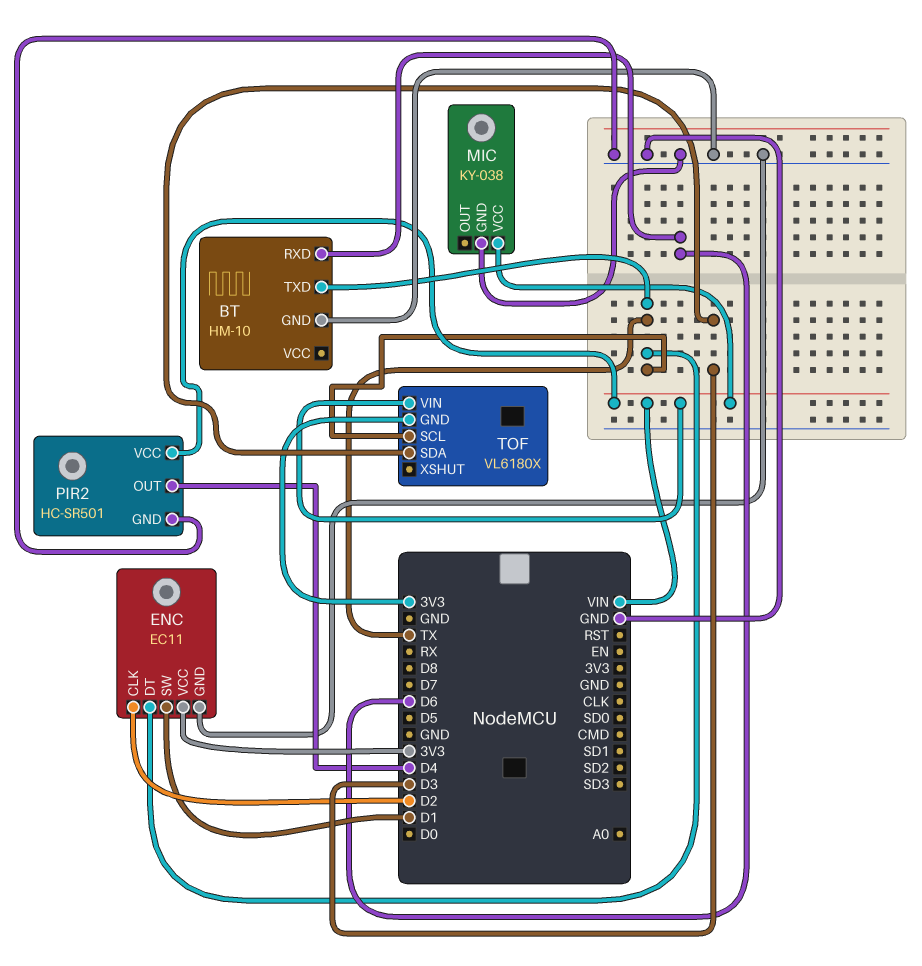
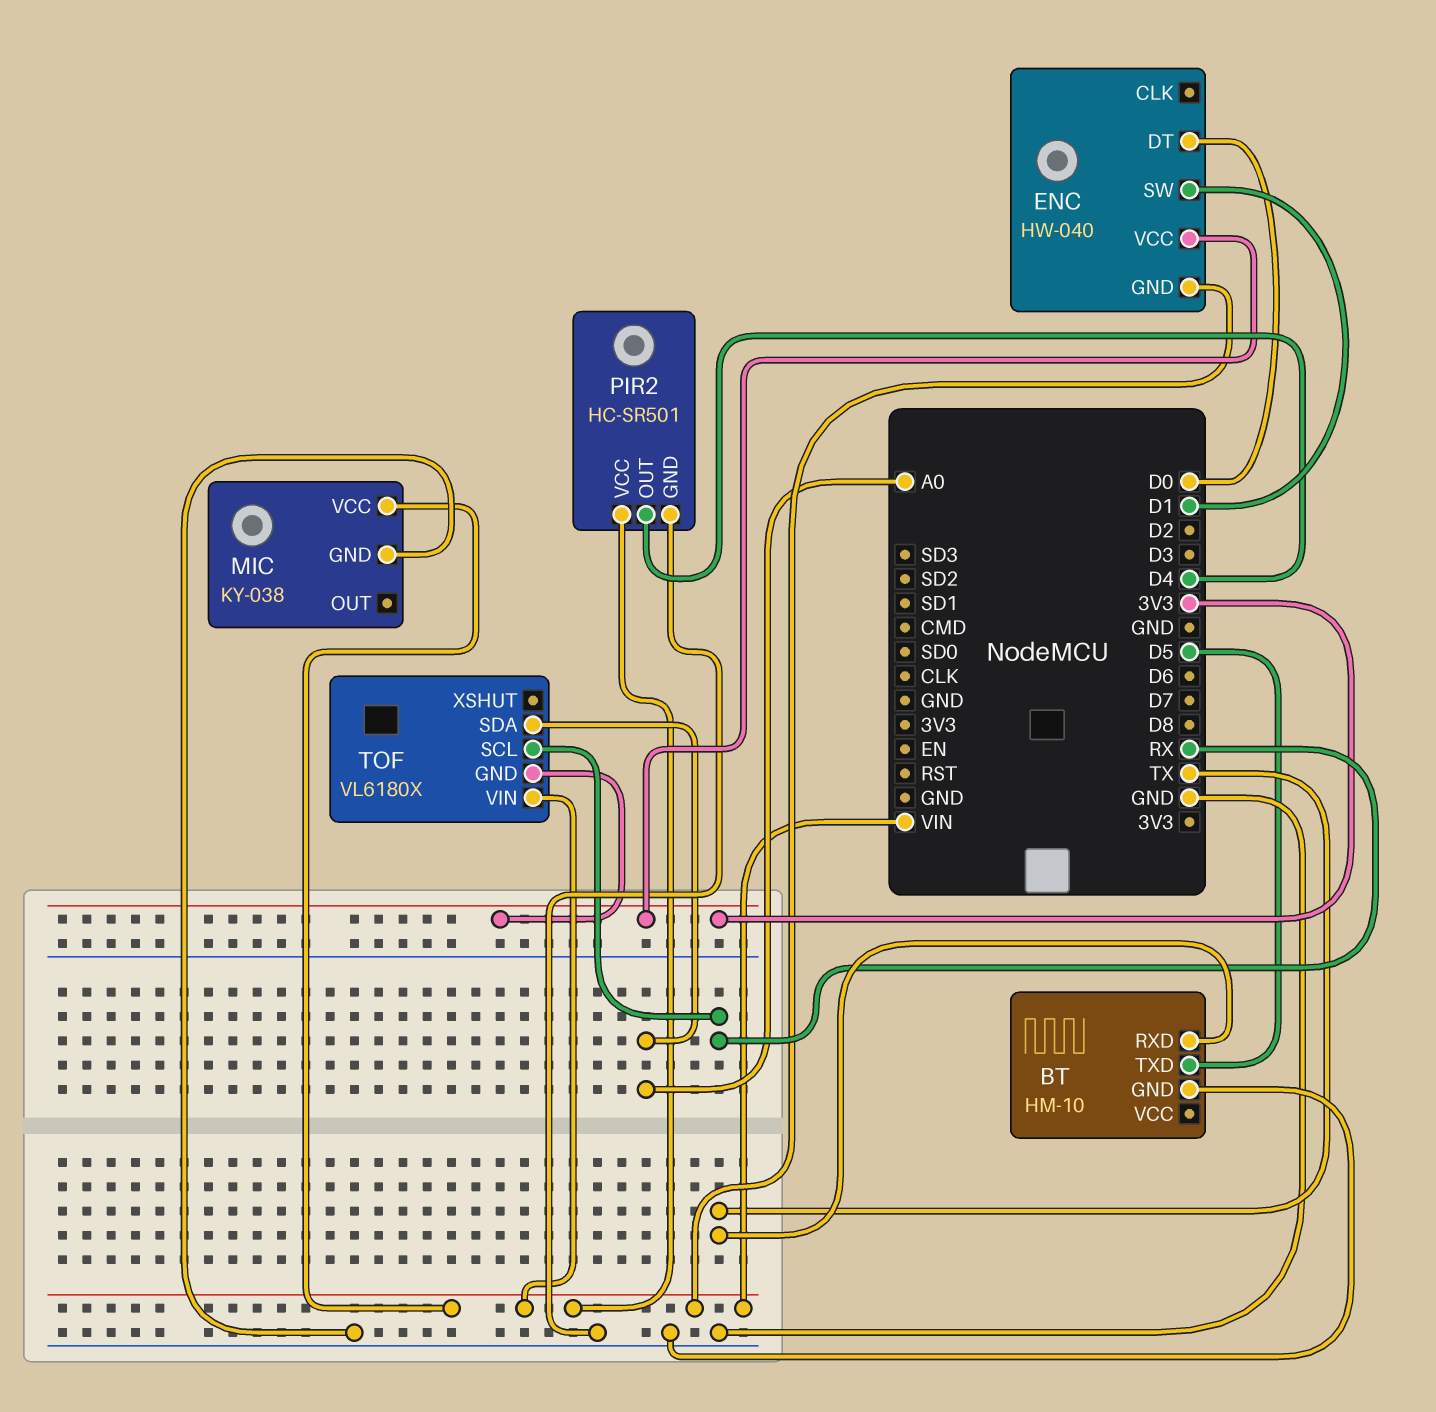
BT pin RXD: D6 -> TX
BT pin TXD: TX -> D5
ENC: EC11 -> HW-040
ENC pin CLK: D2 -> none
ENC pin DT: TX -> D0
ENC pin GND: GND -> VIN
TOF pin SCL: TX -> RX
TOF pin SDA: D3 -> A0

